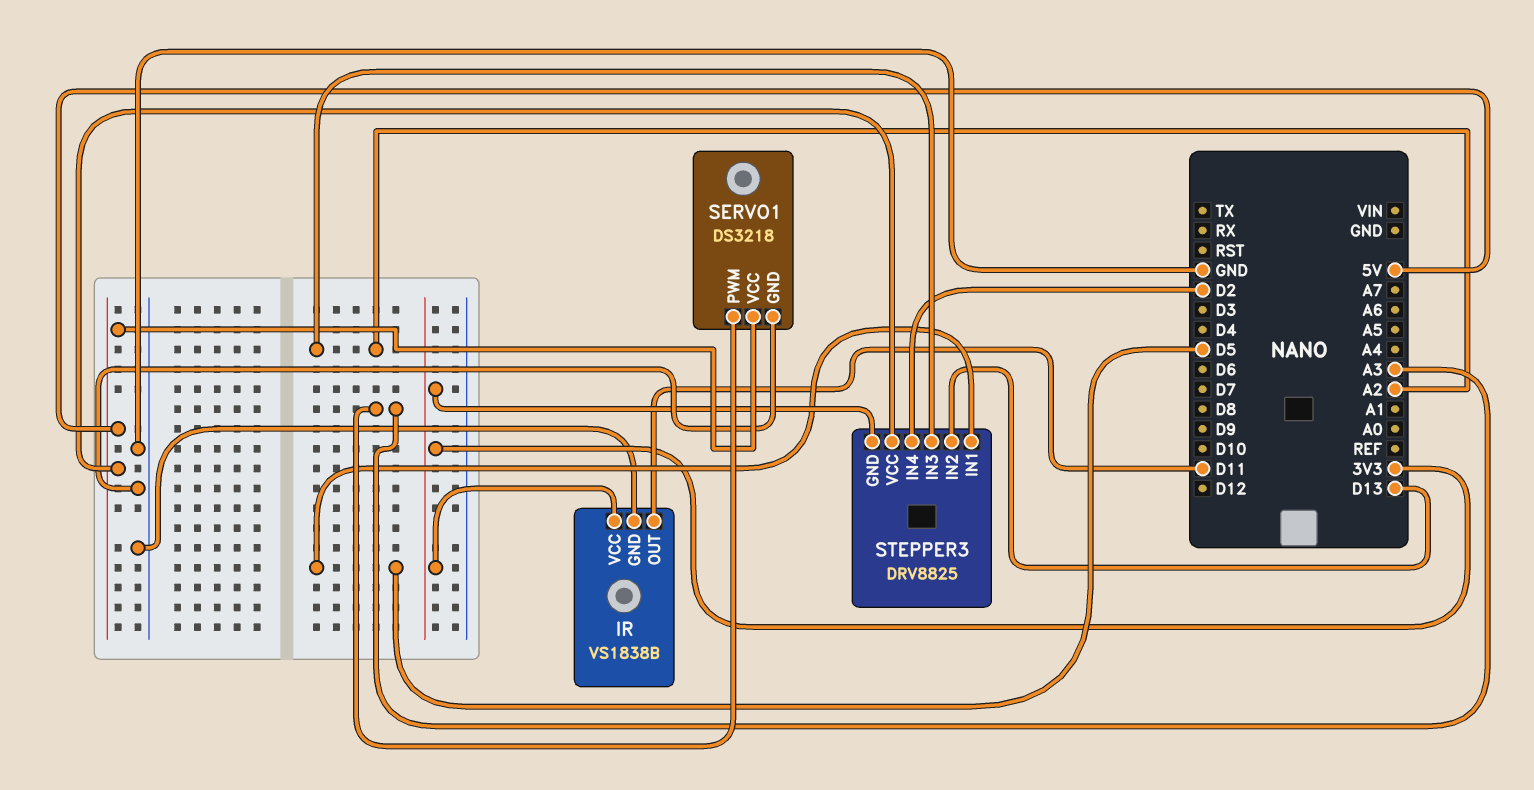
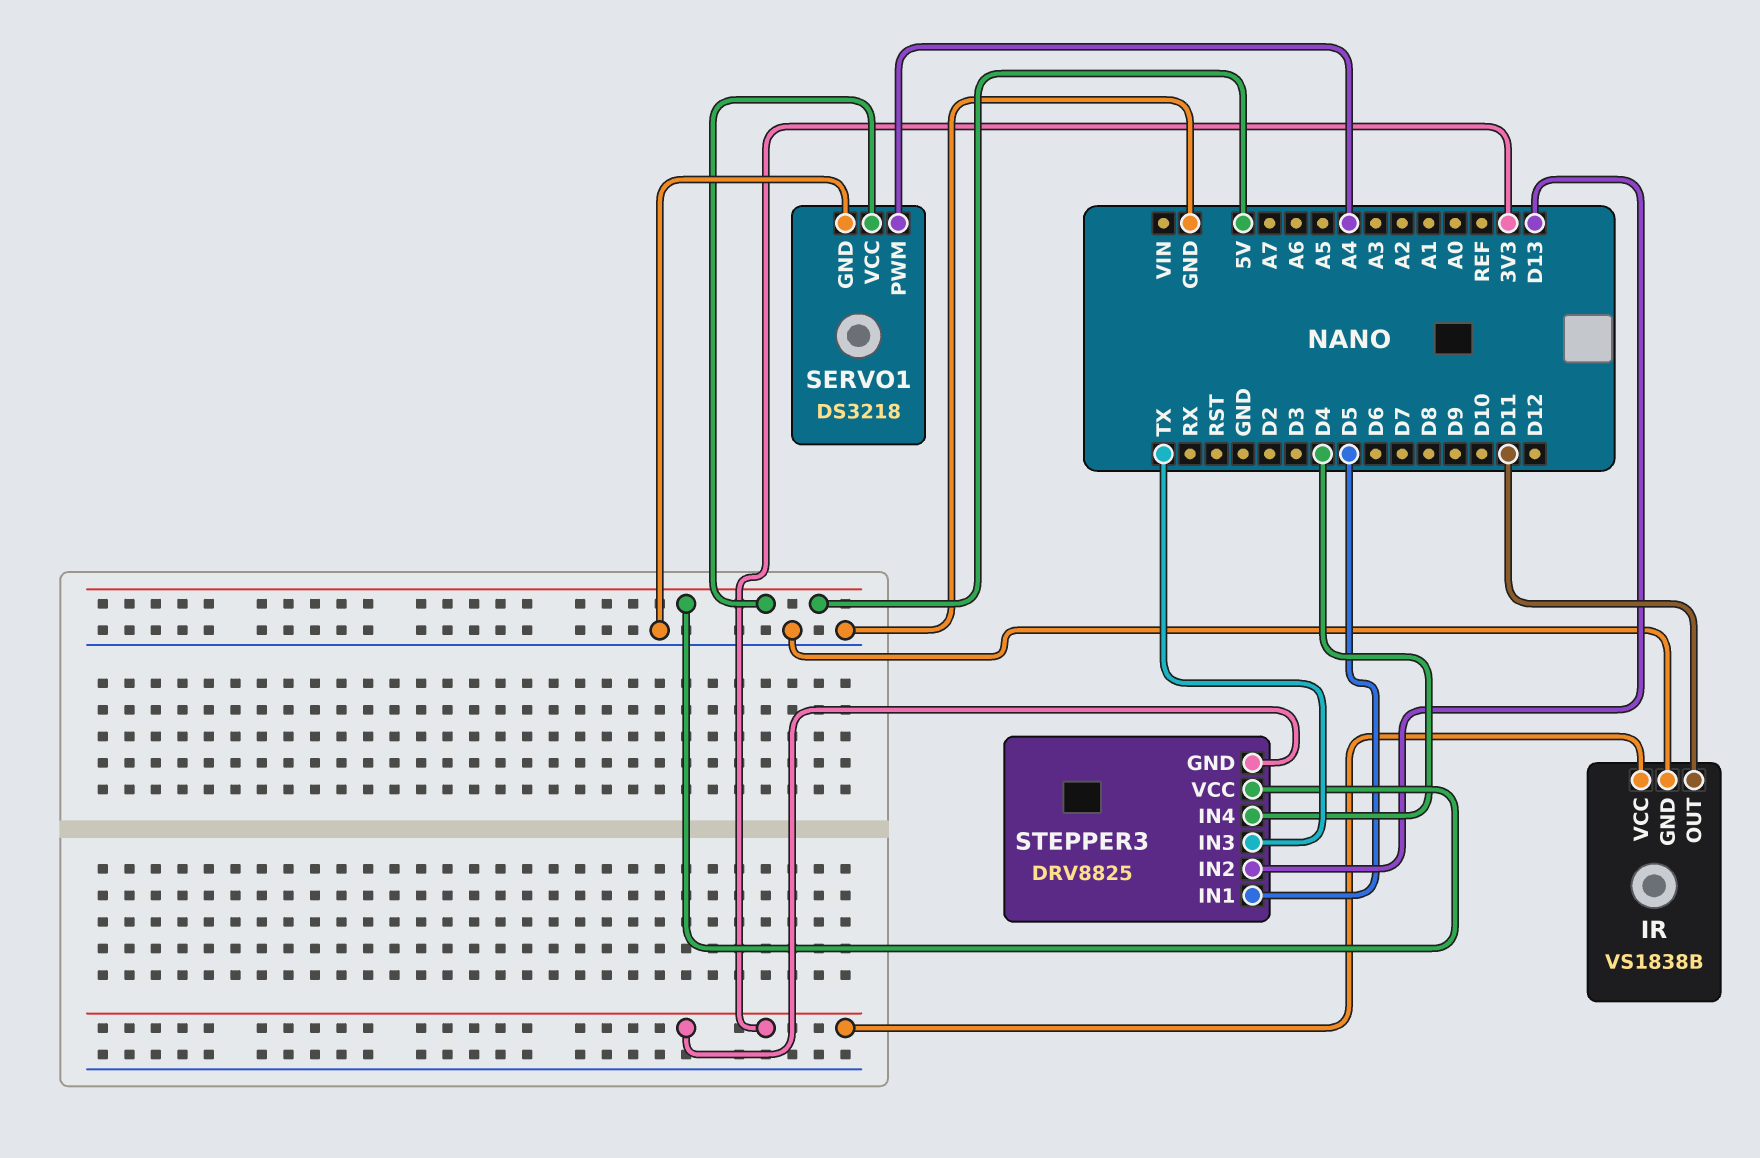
SERVO1 pin PWM: A3 -> A4
STEPPER3 pin IN3: A2 -> TX
STEPPER3 pin IN4: D2 -> D4

